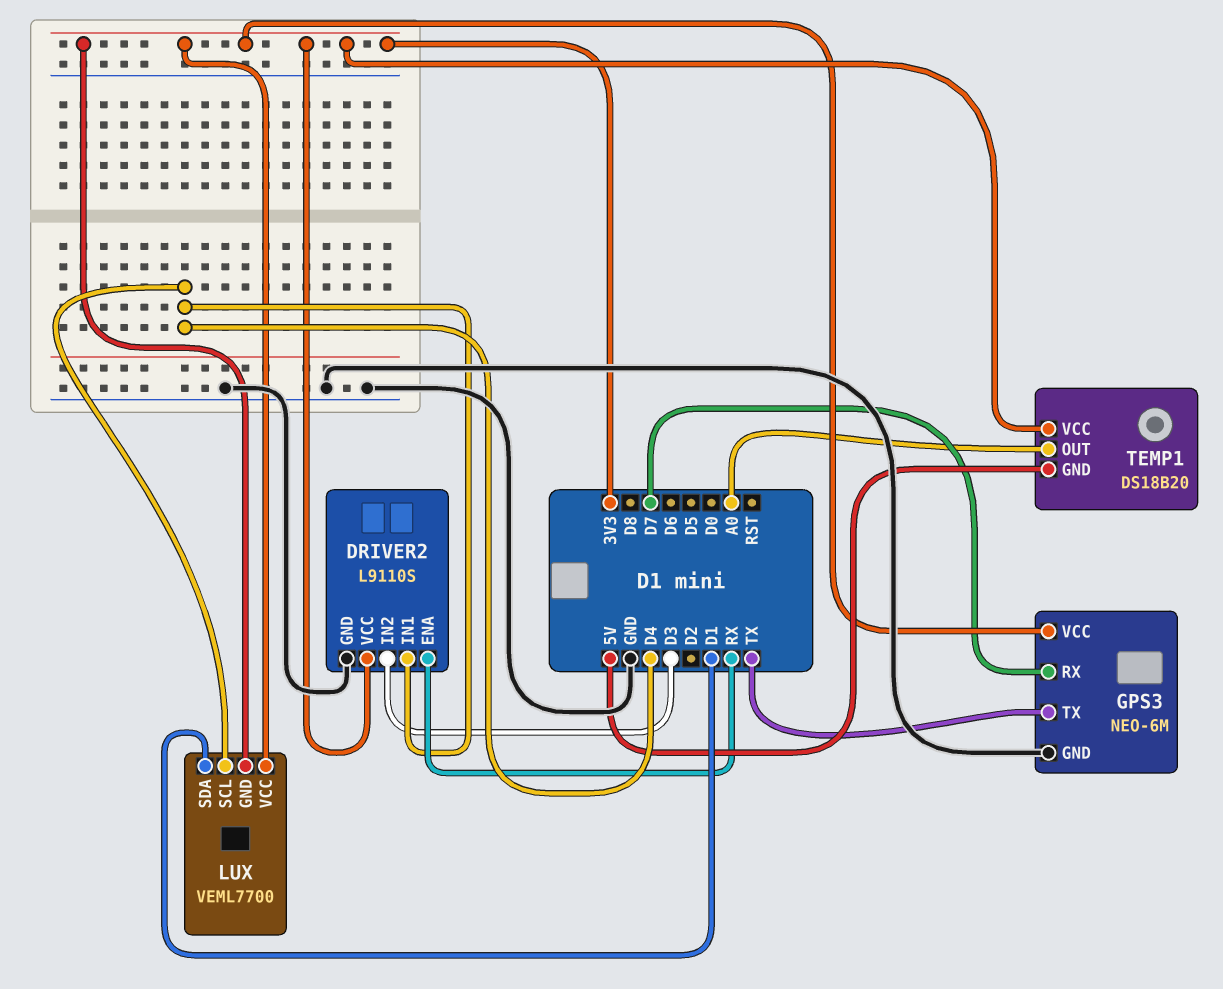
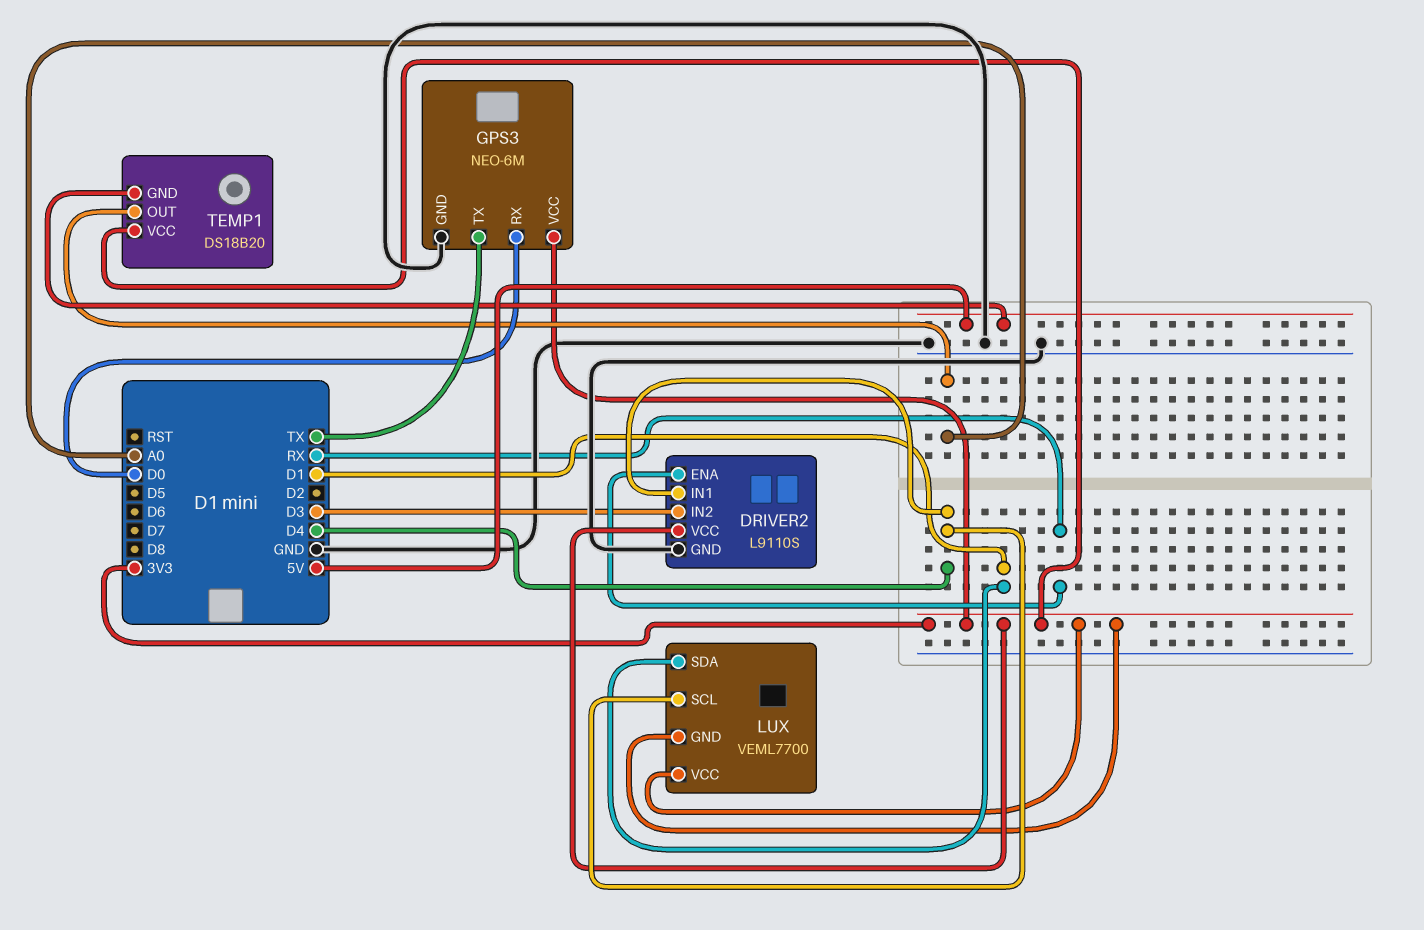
GPS3 pin RX: D7 -> D0

